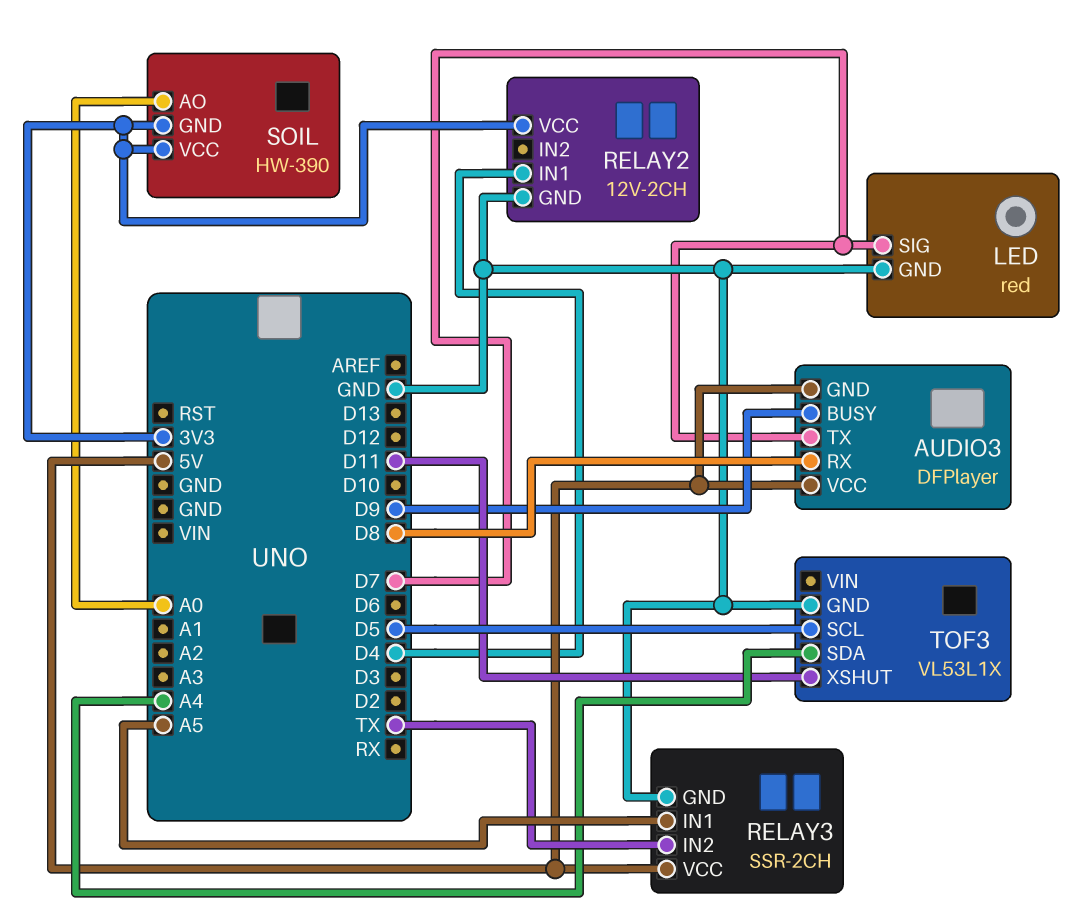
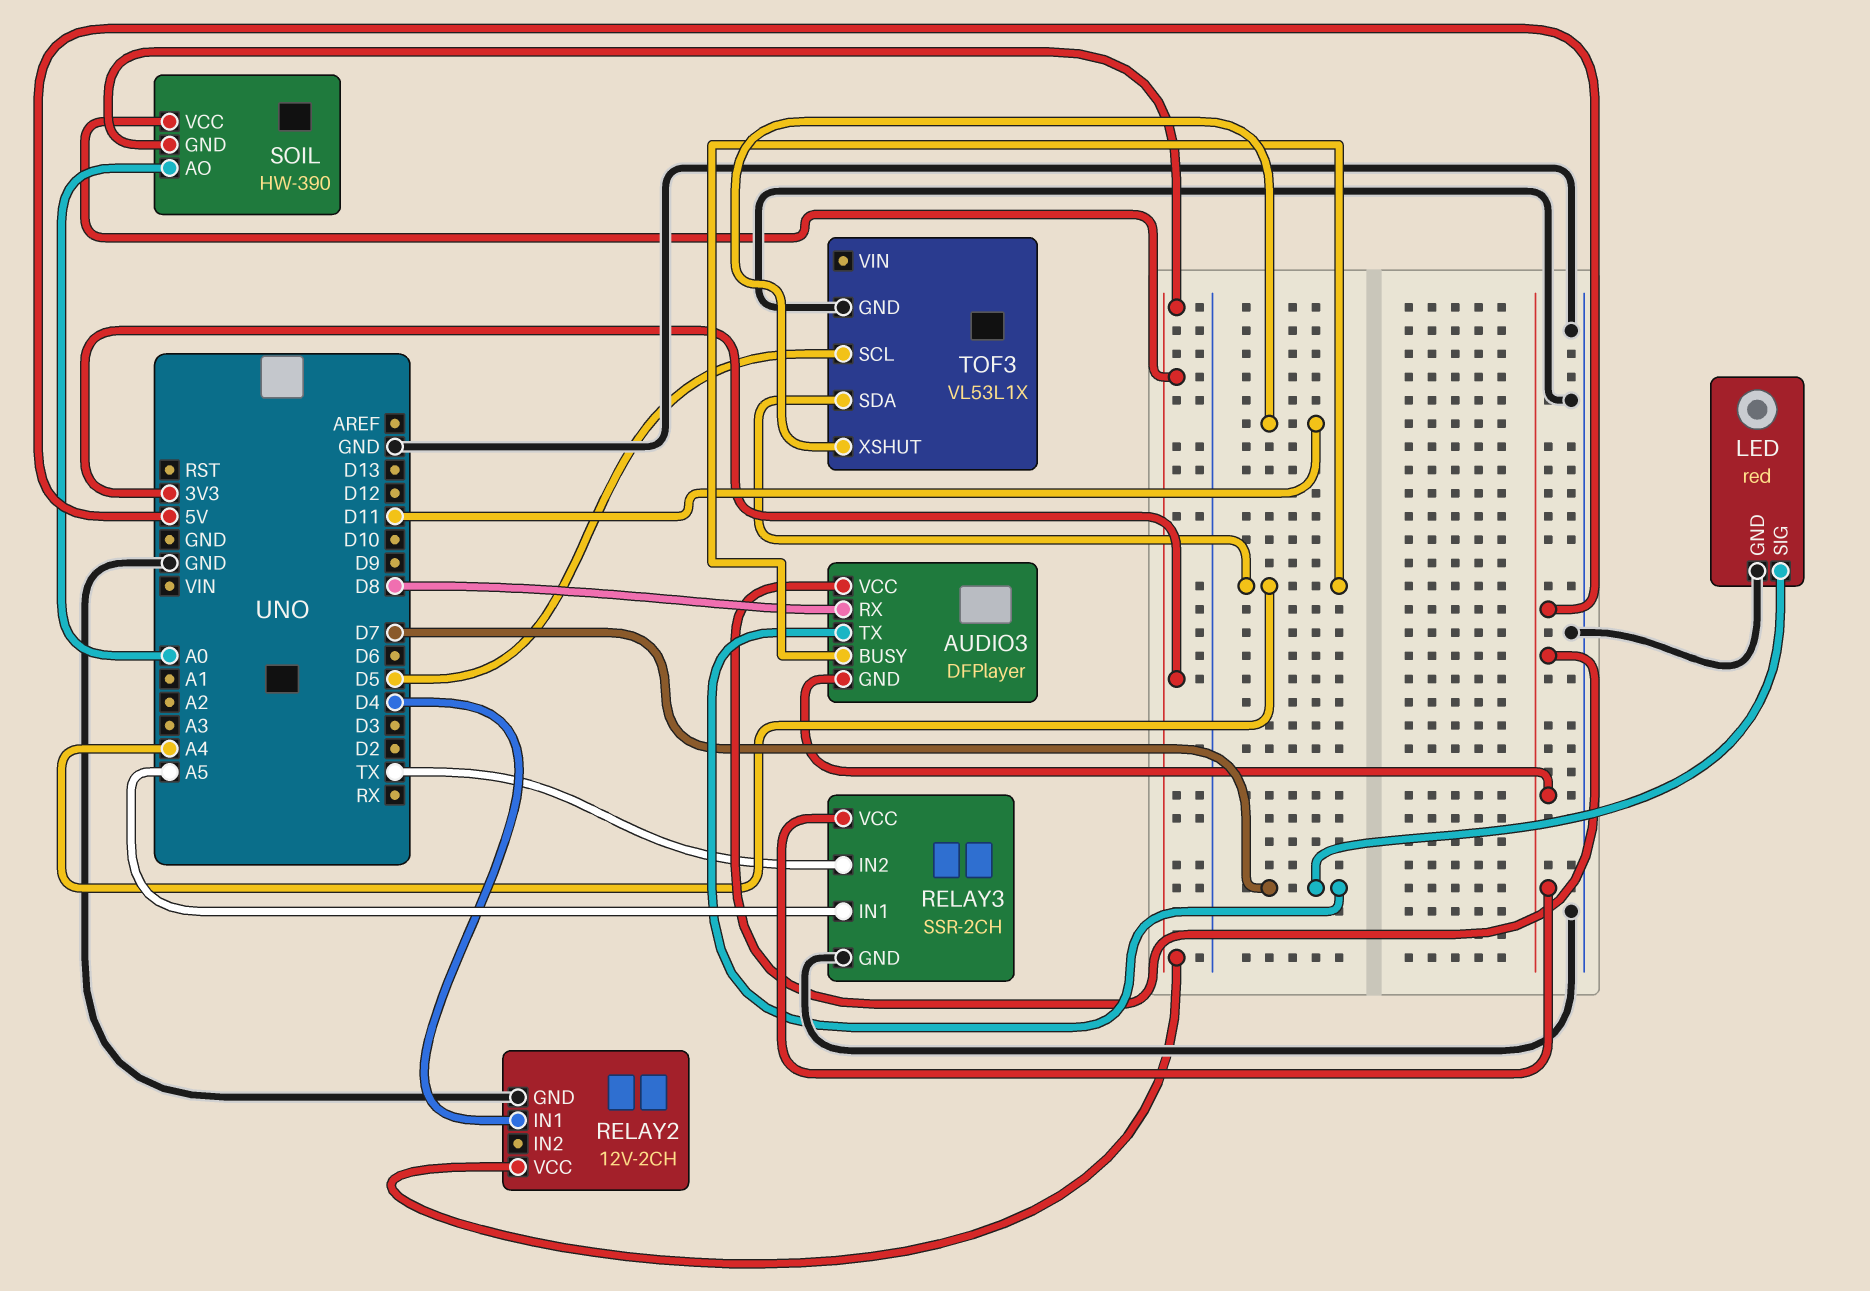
AUDIO3 pin BUSY: D9 -> A4

